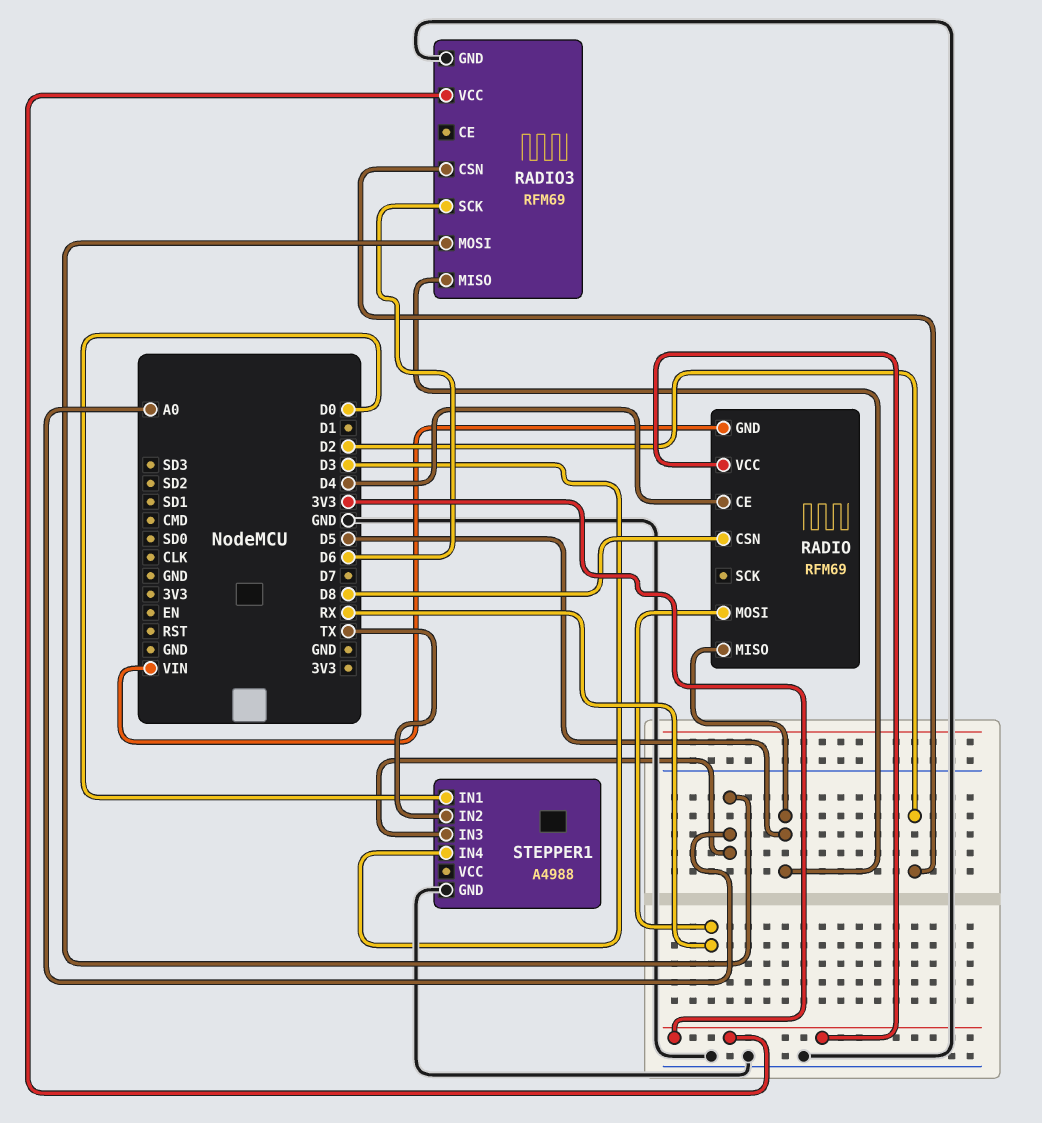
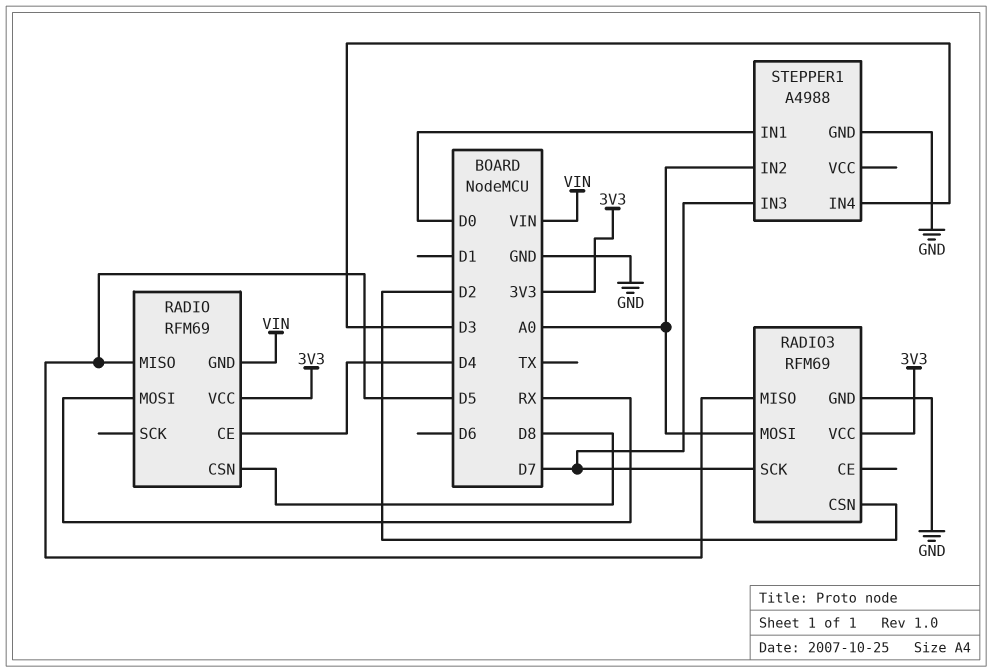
RADIO3 pin SCK: D6 -> D7
STEPPER1 pin IN2: TX -> A0
STEPPER1 pin IN3: A0 -> D7

